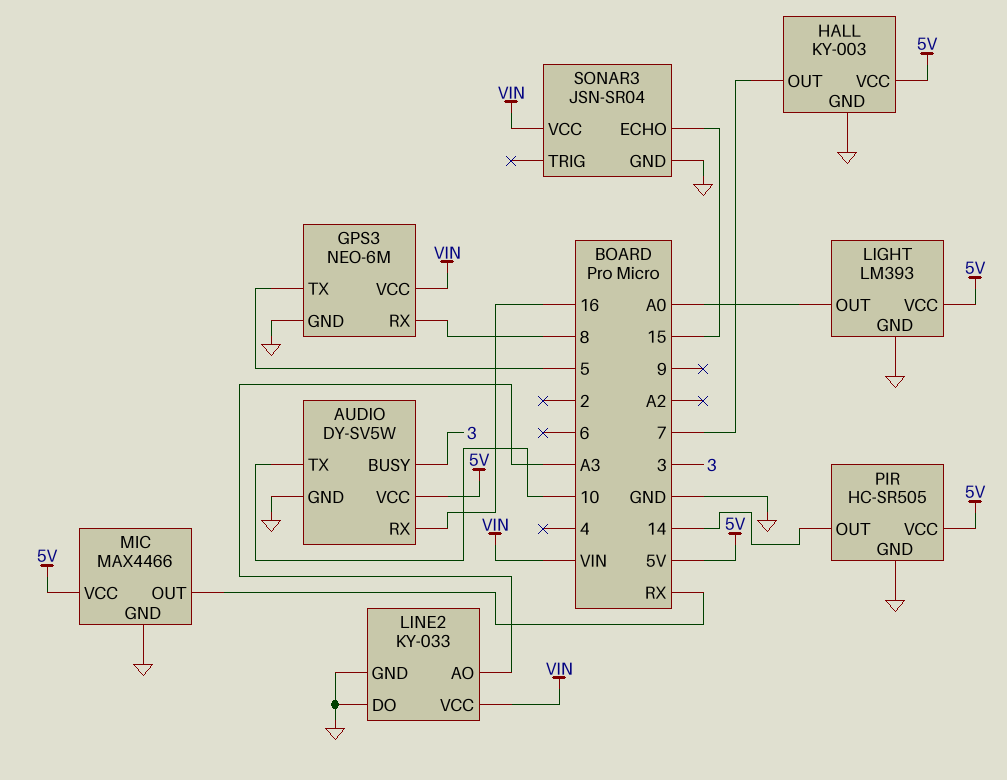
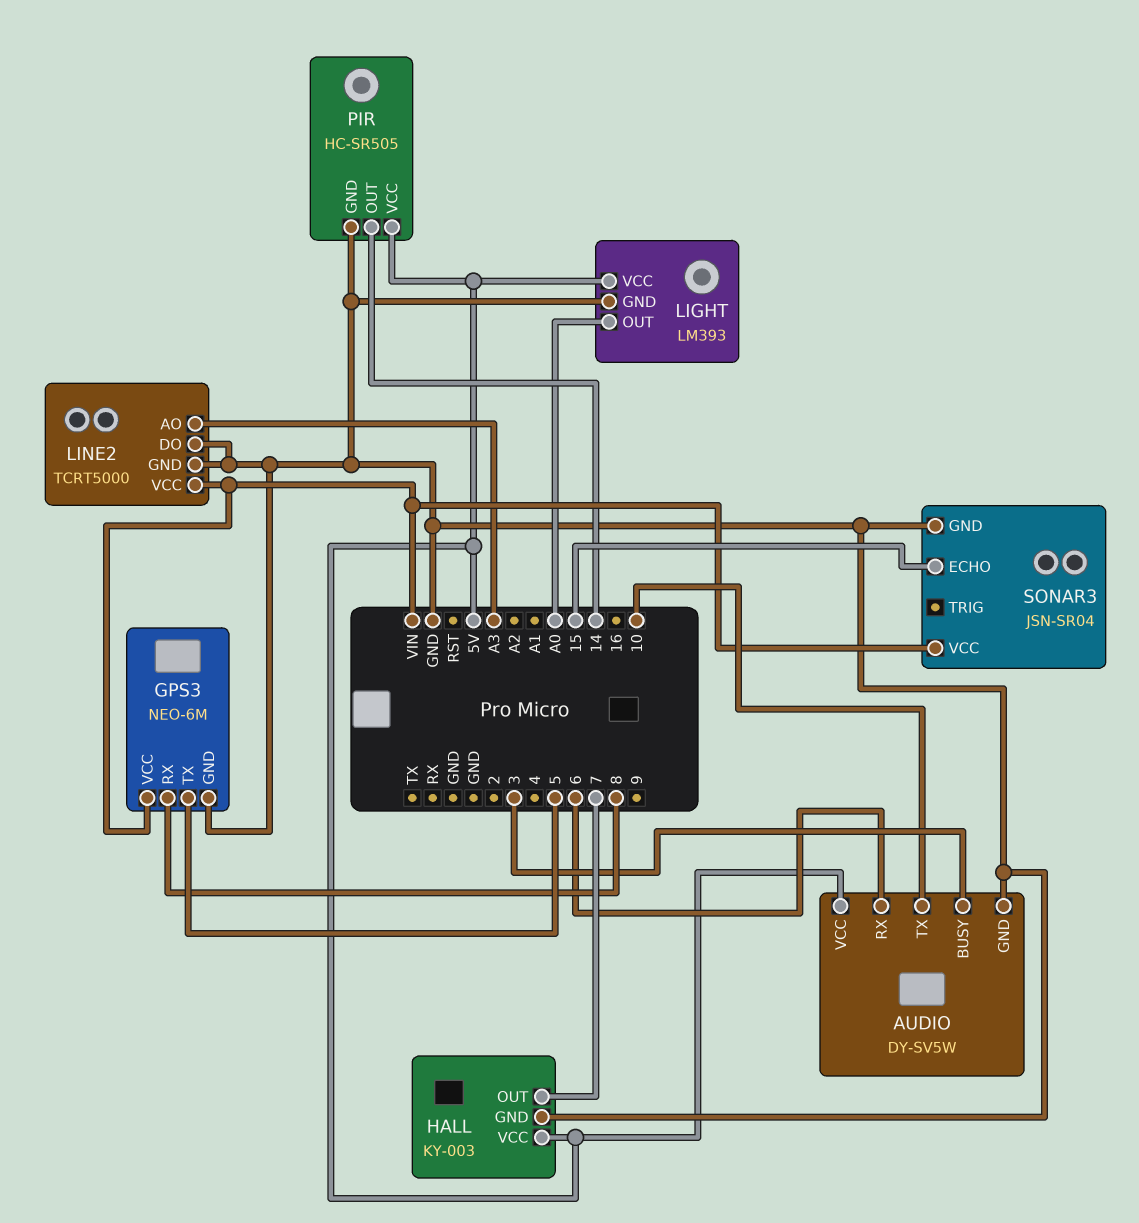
AUDIO pin RX: 16 -> 6
LINE2: KY-033 -> TCRT5000
MIC: MAX4466 -> none
MIC pin GND: GND -> none
MIC pin OUT: RX -> none
MIC pin VCC: 5V -> none

